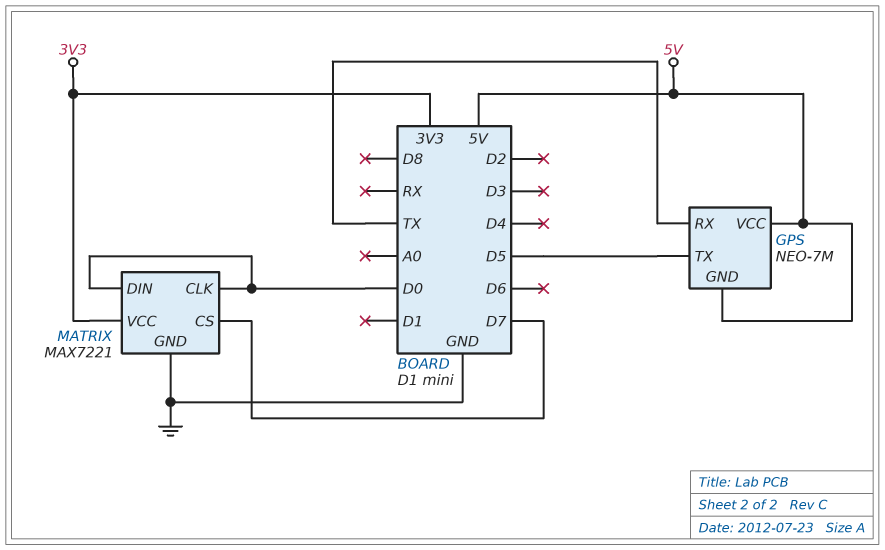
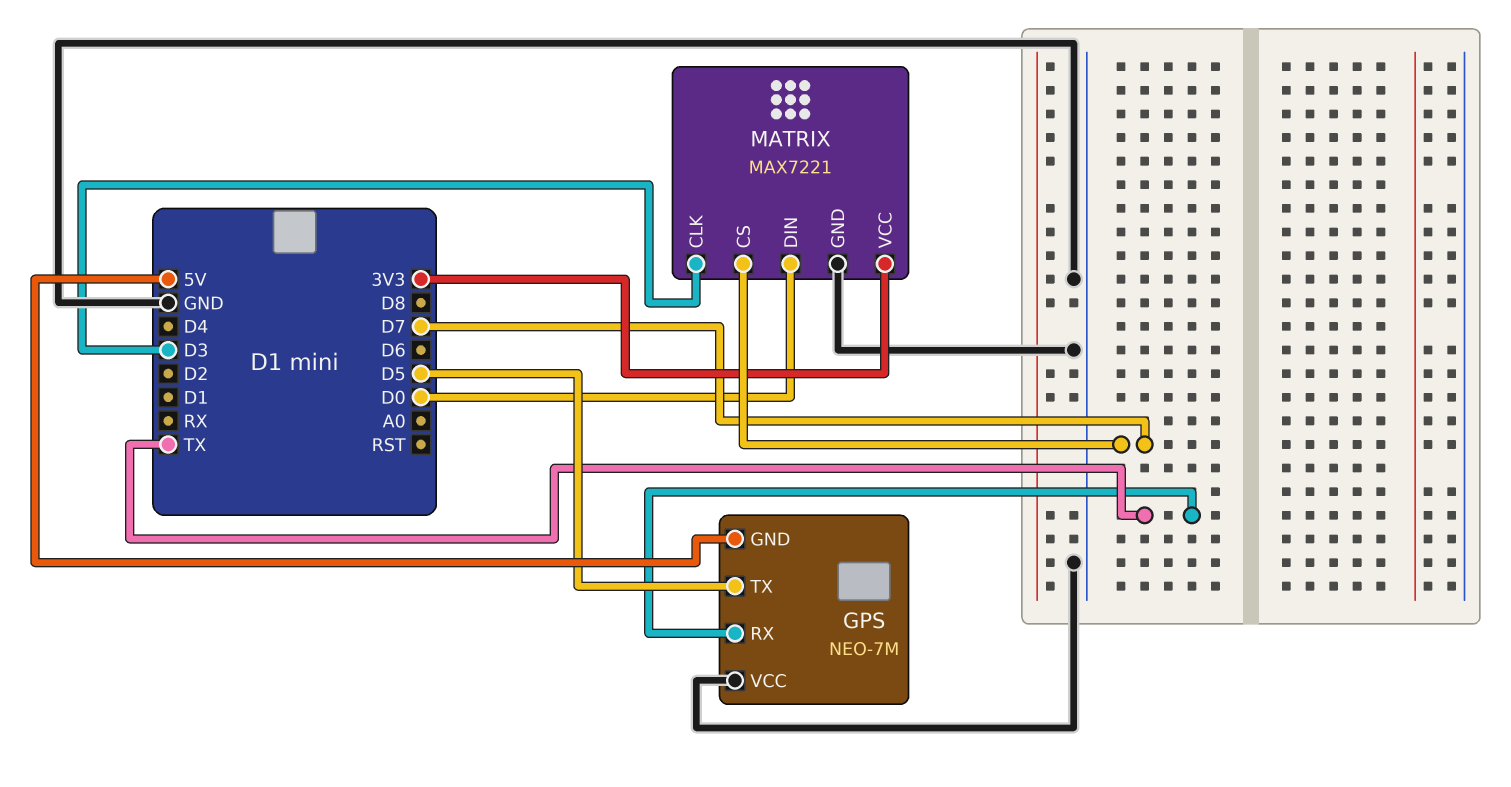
GPS pin VCC: 5V -> GND
MATRIX pin CLK: D0 -> D3

